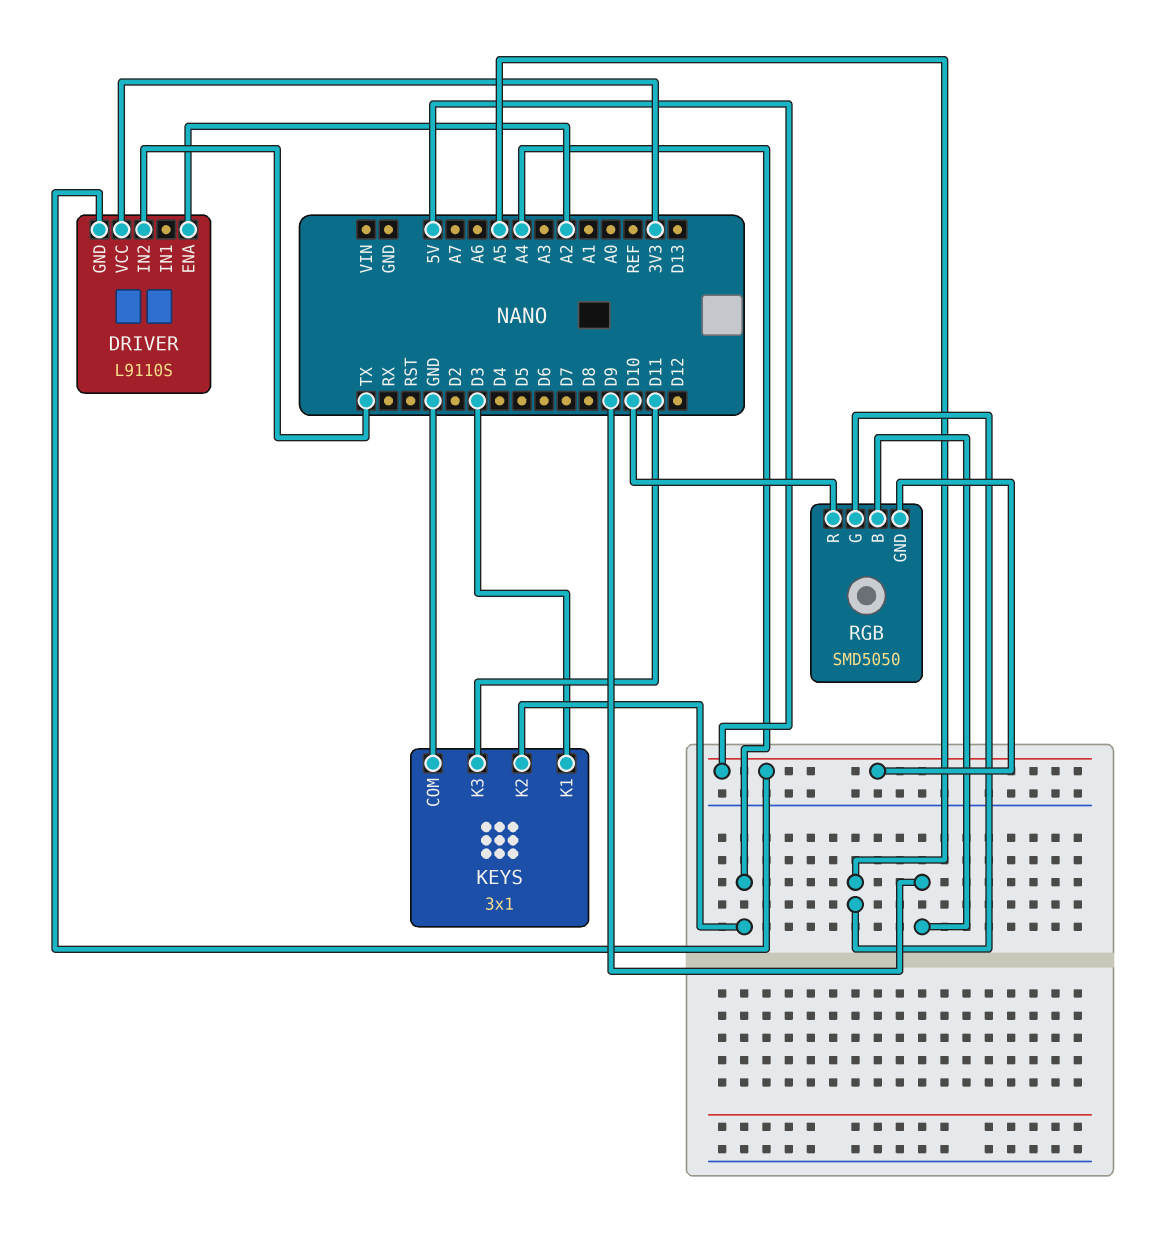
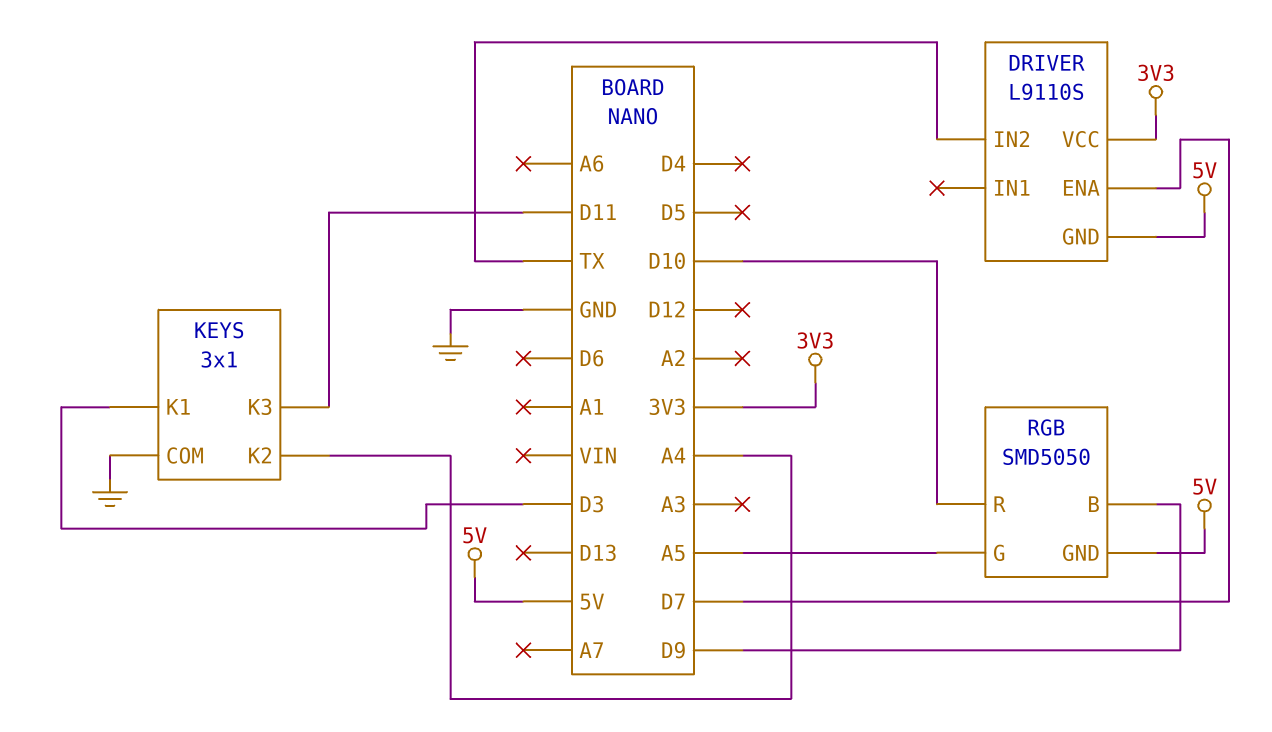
DRIVER pin ENA: A2 -> D7

